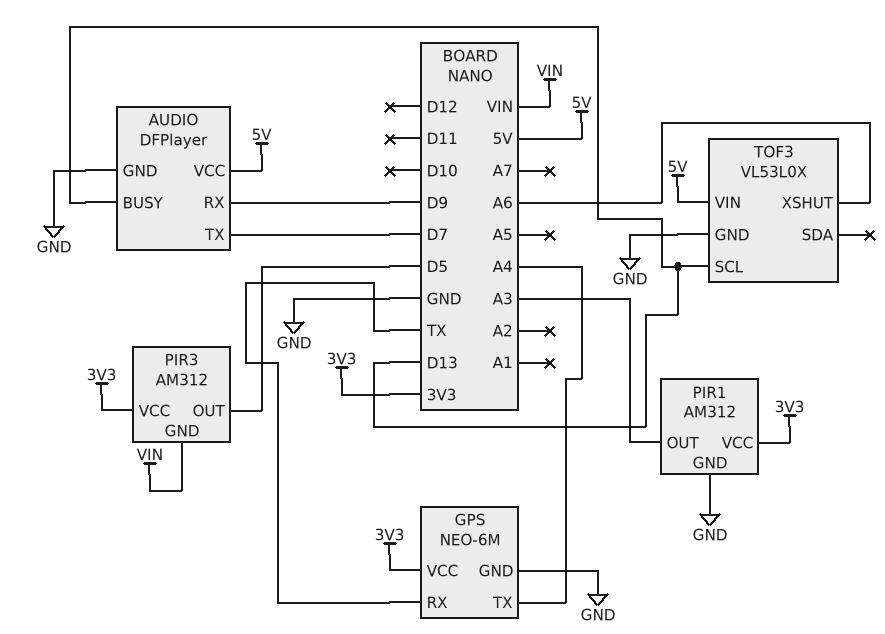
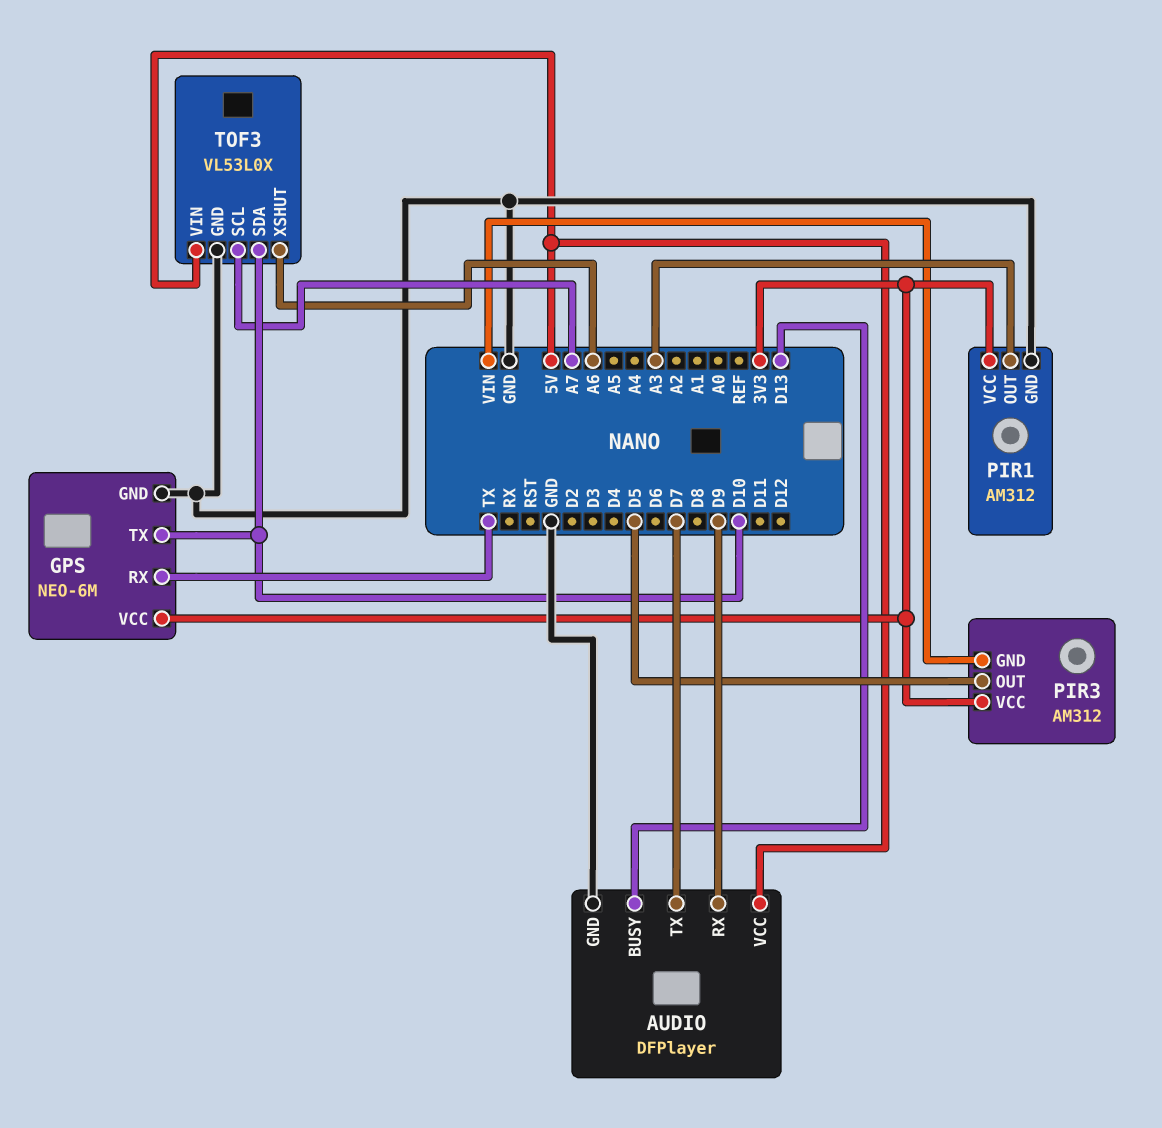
GPS pin TX: A4 -> D10
TOF3 pin SCL: D13 -> A7
TOF3 pin SDA: none -> D10

